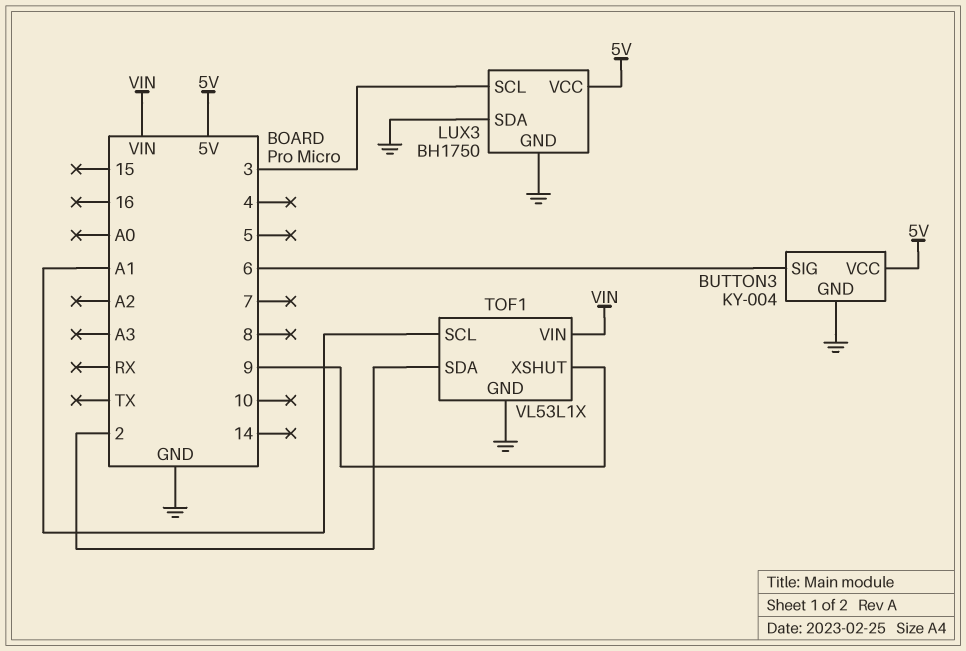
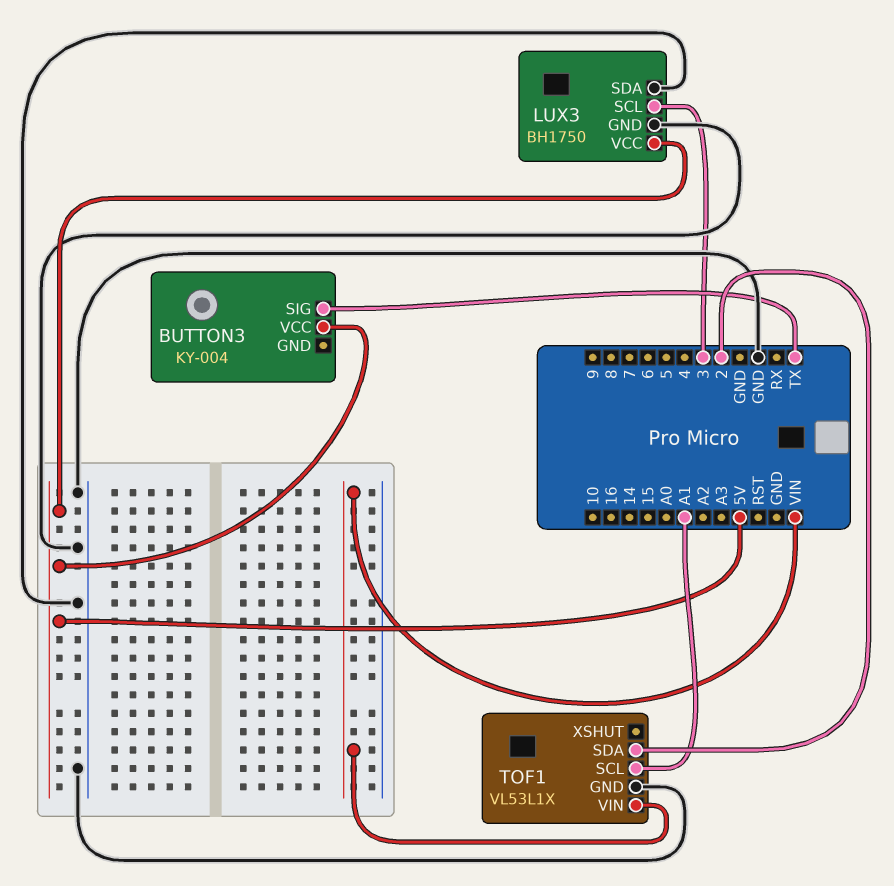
BUTTON3 pin GND: GND -> none
BUTTON3 pin SIG: 6 -> TX
TOF1 pin XSHUT: 9 -> none

